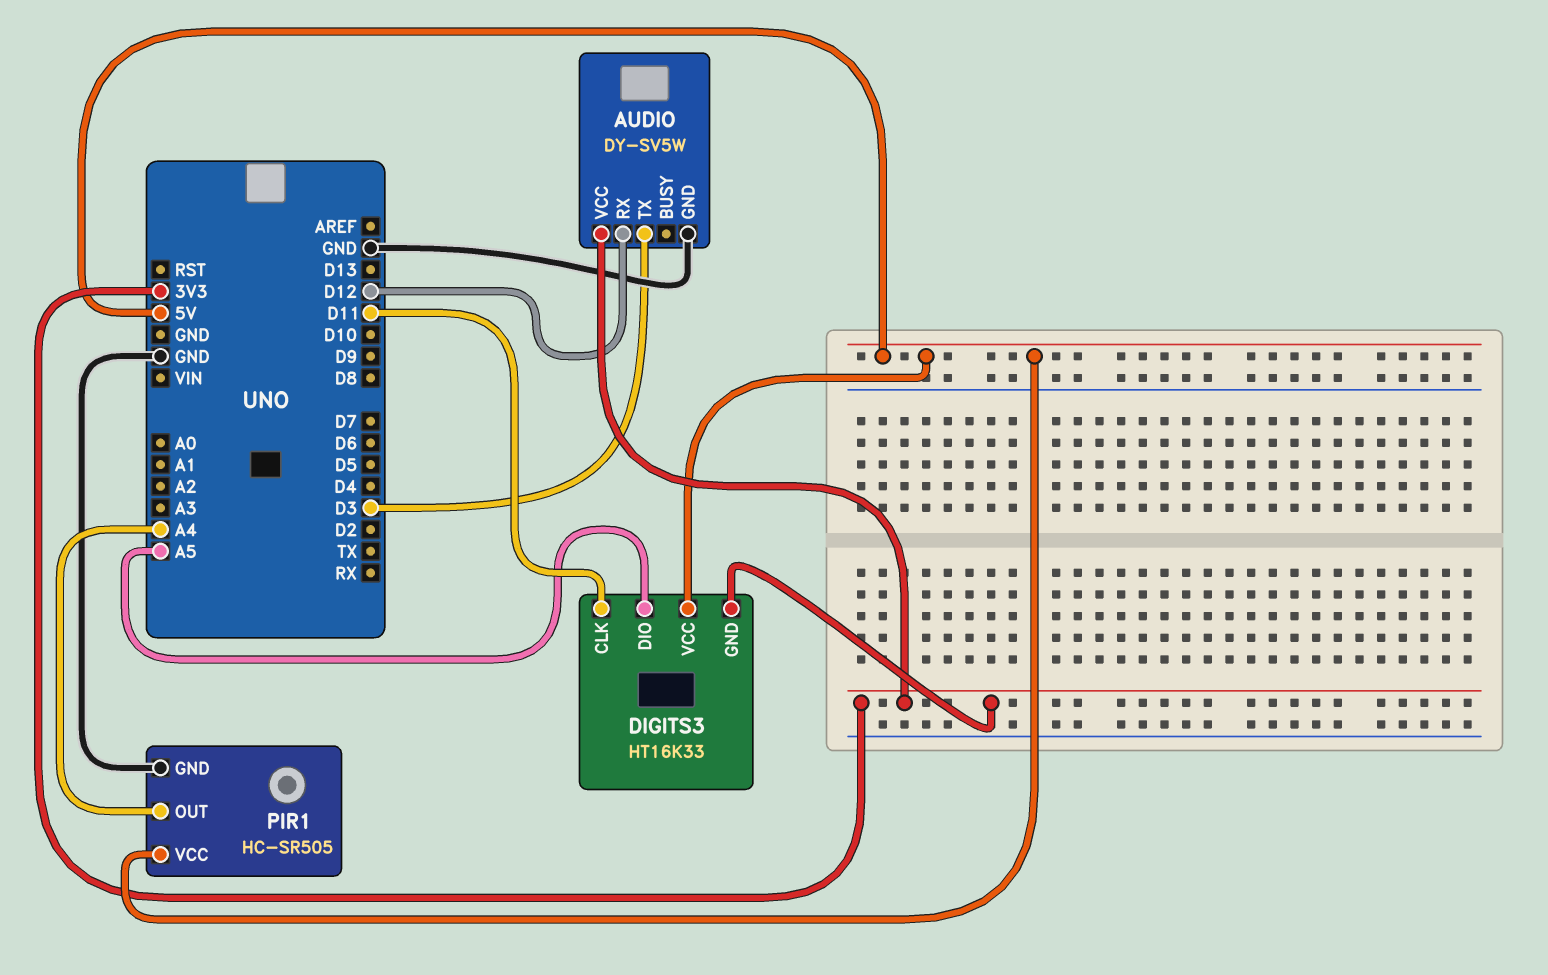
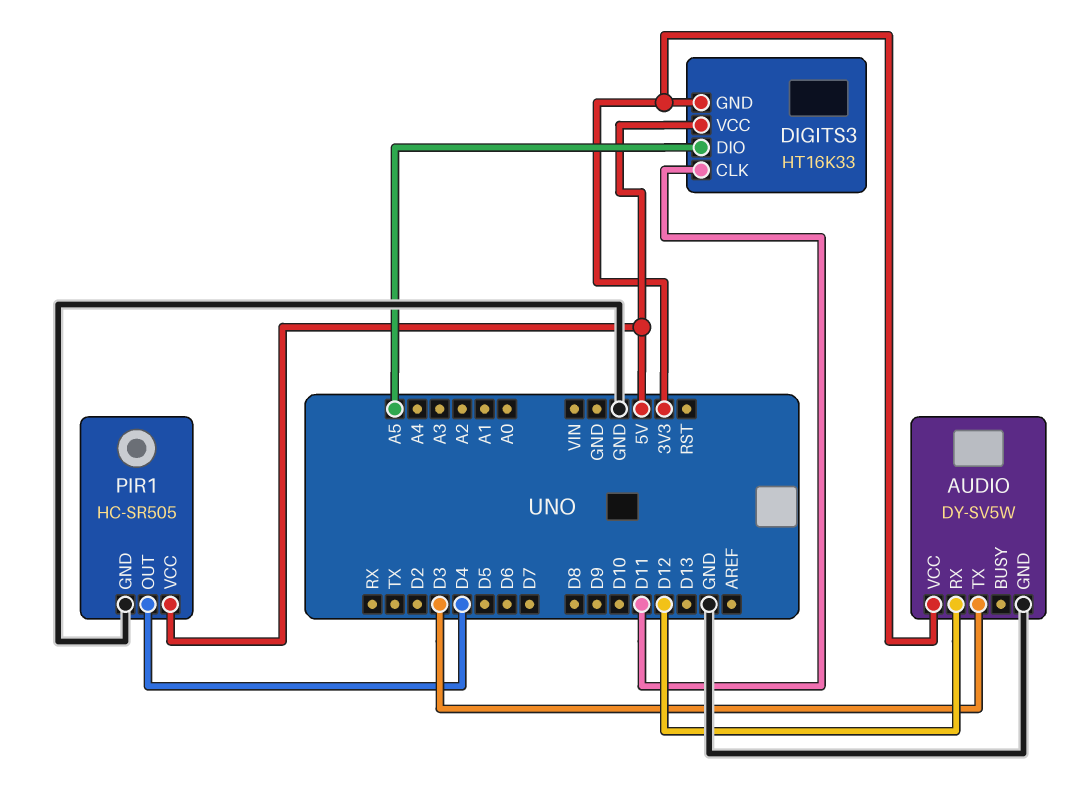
PIR1 pin OUT: A4 -> D4

